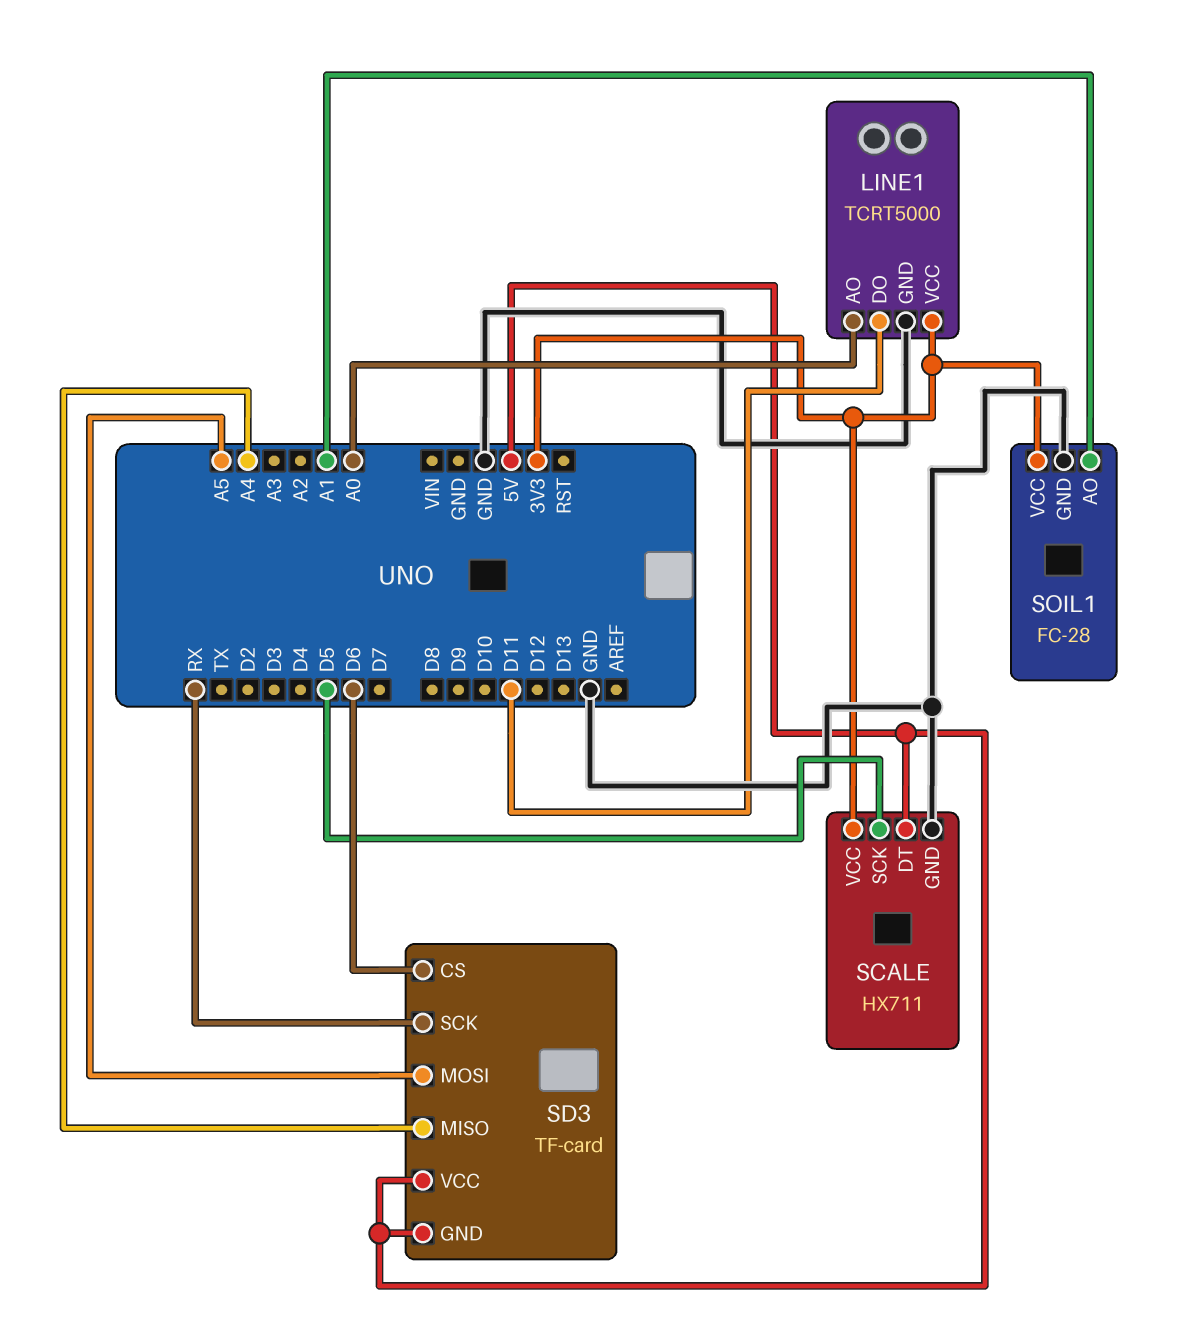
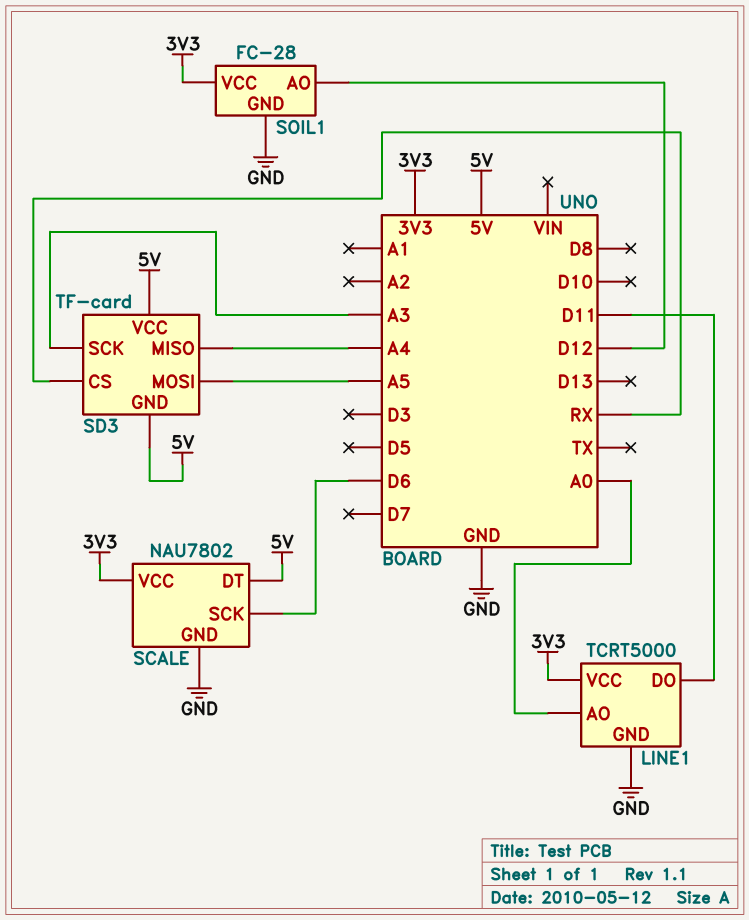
SCALE: HX711 -> NAU7802
SCALE pin SCK: D5 -> D6
SD3 pin CS: D6 -> RX
SD3 pin SCK: RX -> A3
SOIL1 pin AO: A1 -> D12

